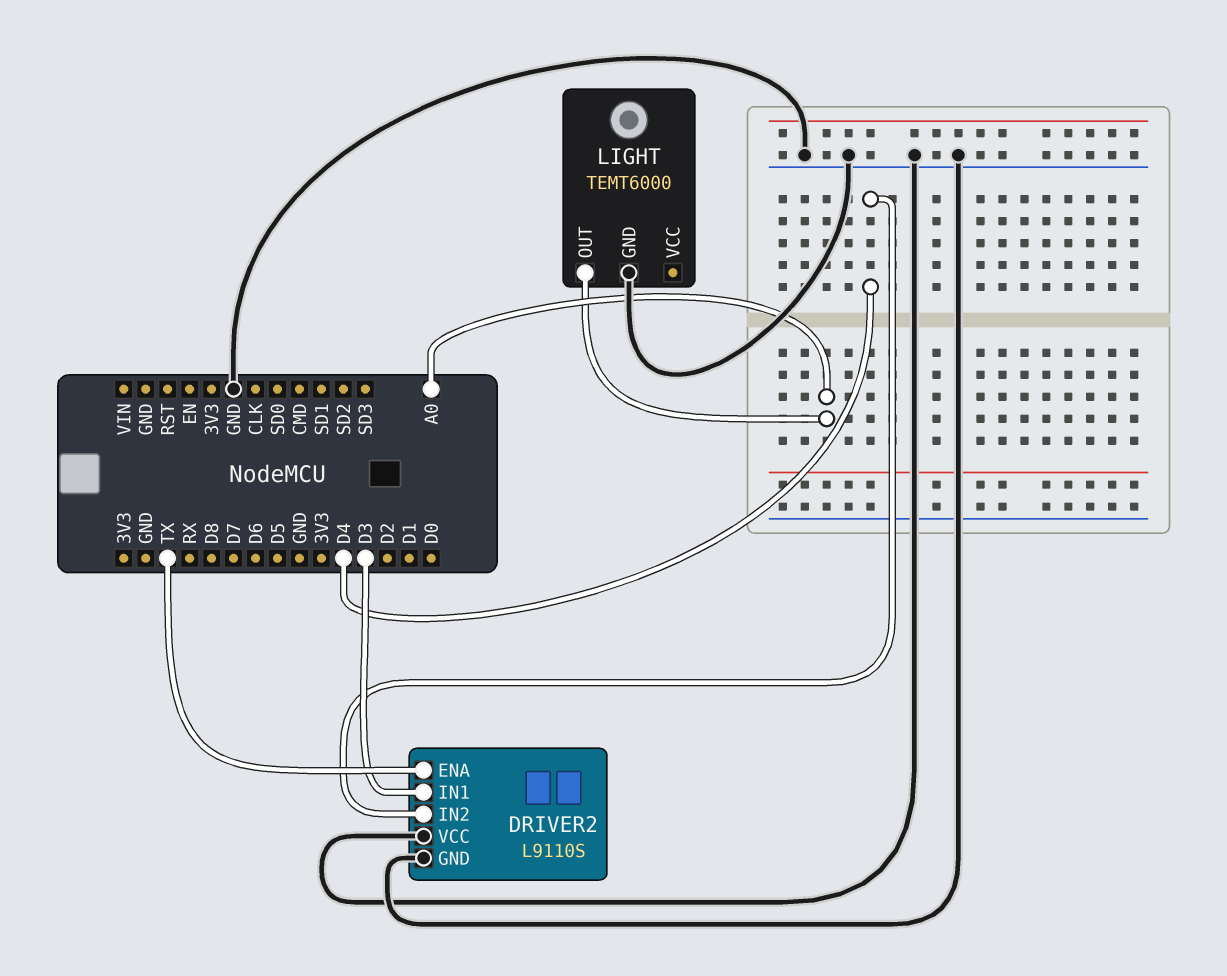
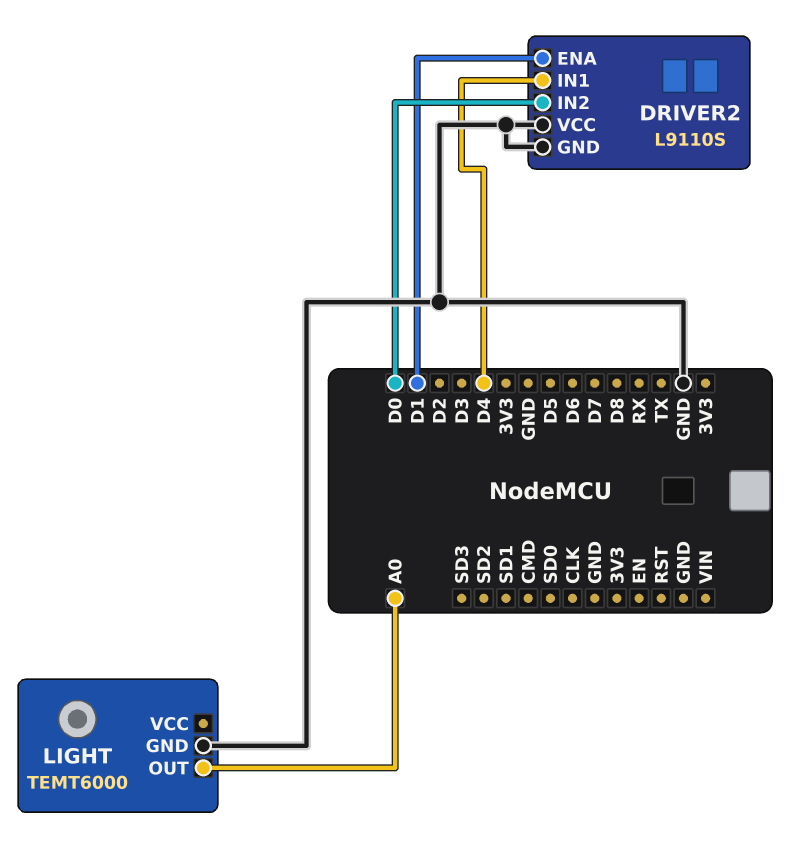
DRIVER2 pin ENA: TX -> D1
DRIVER2 pin IN1: D3 -> D4
DRIVER2 pin IN2: D4 -> D0

